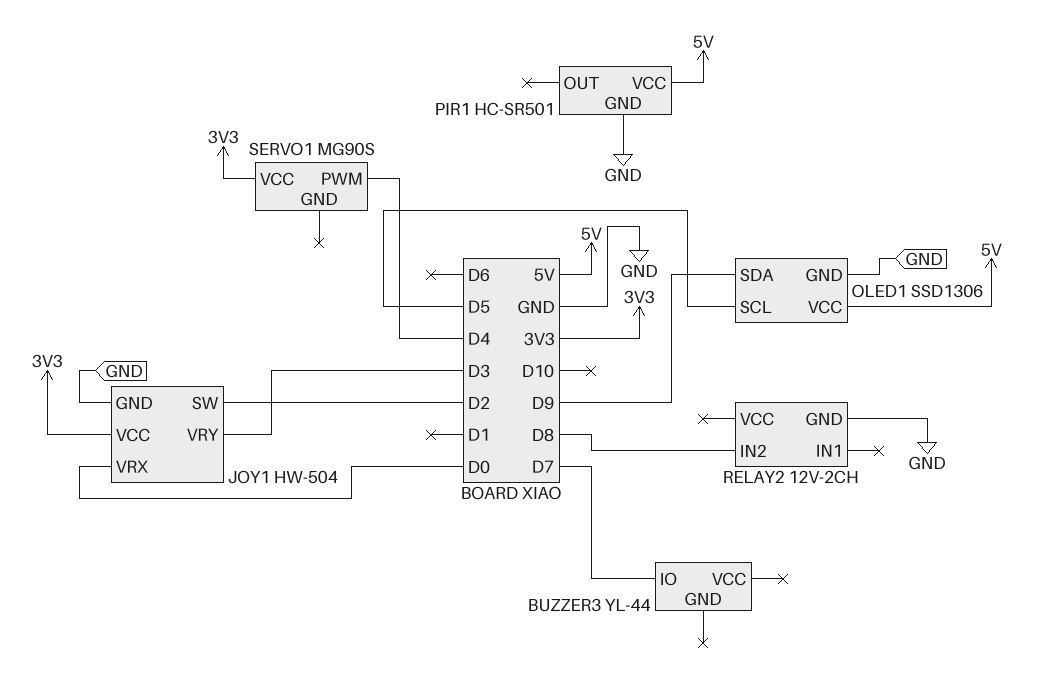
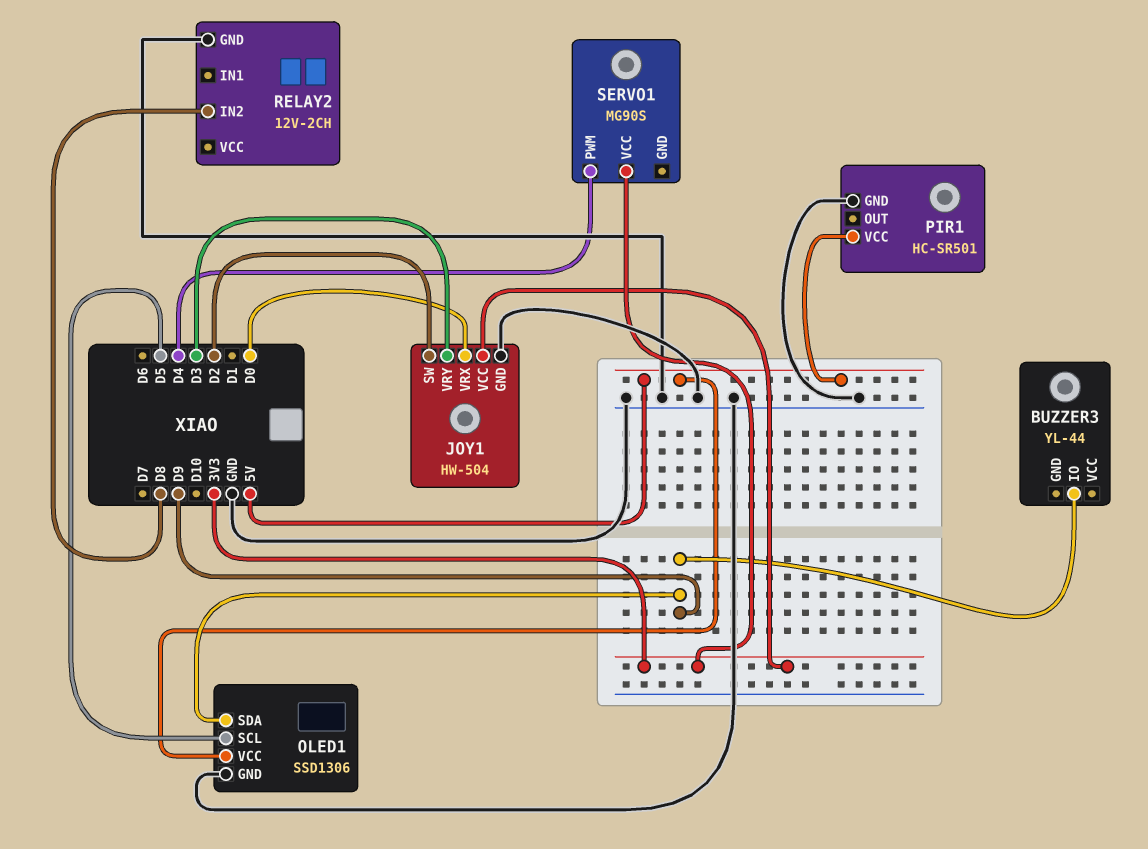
BUZZER3 pin IO: D7 -> D9

